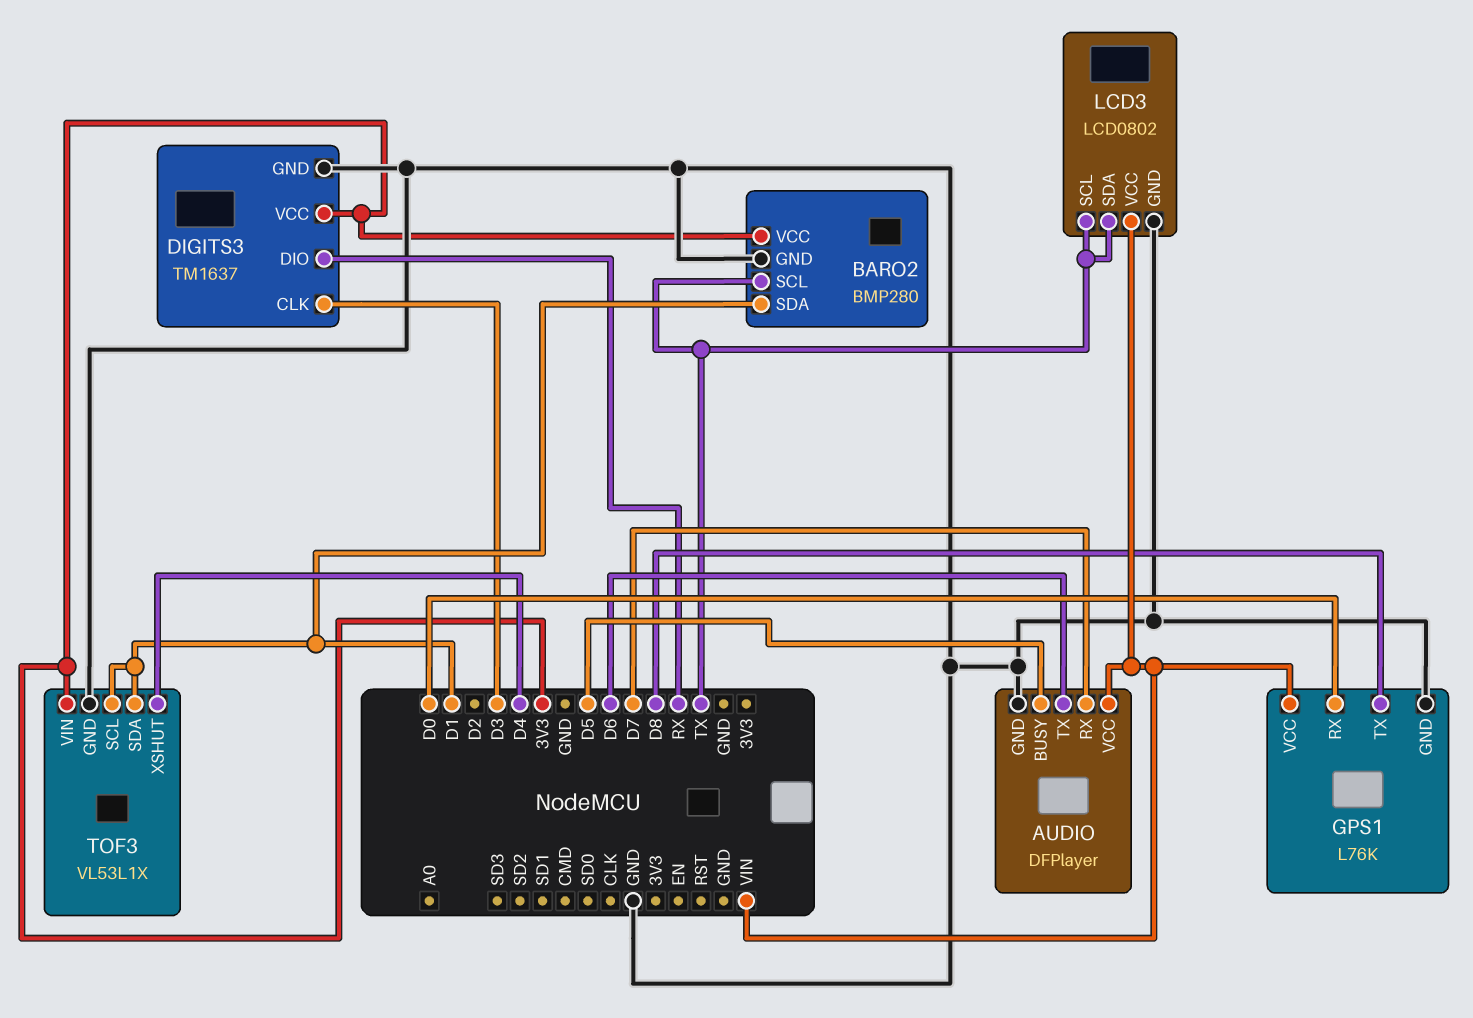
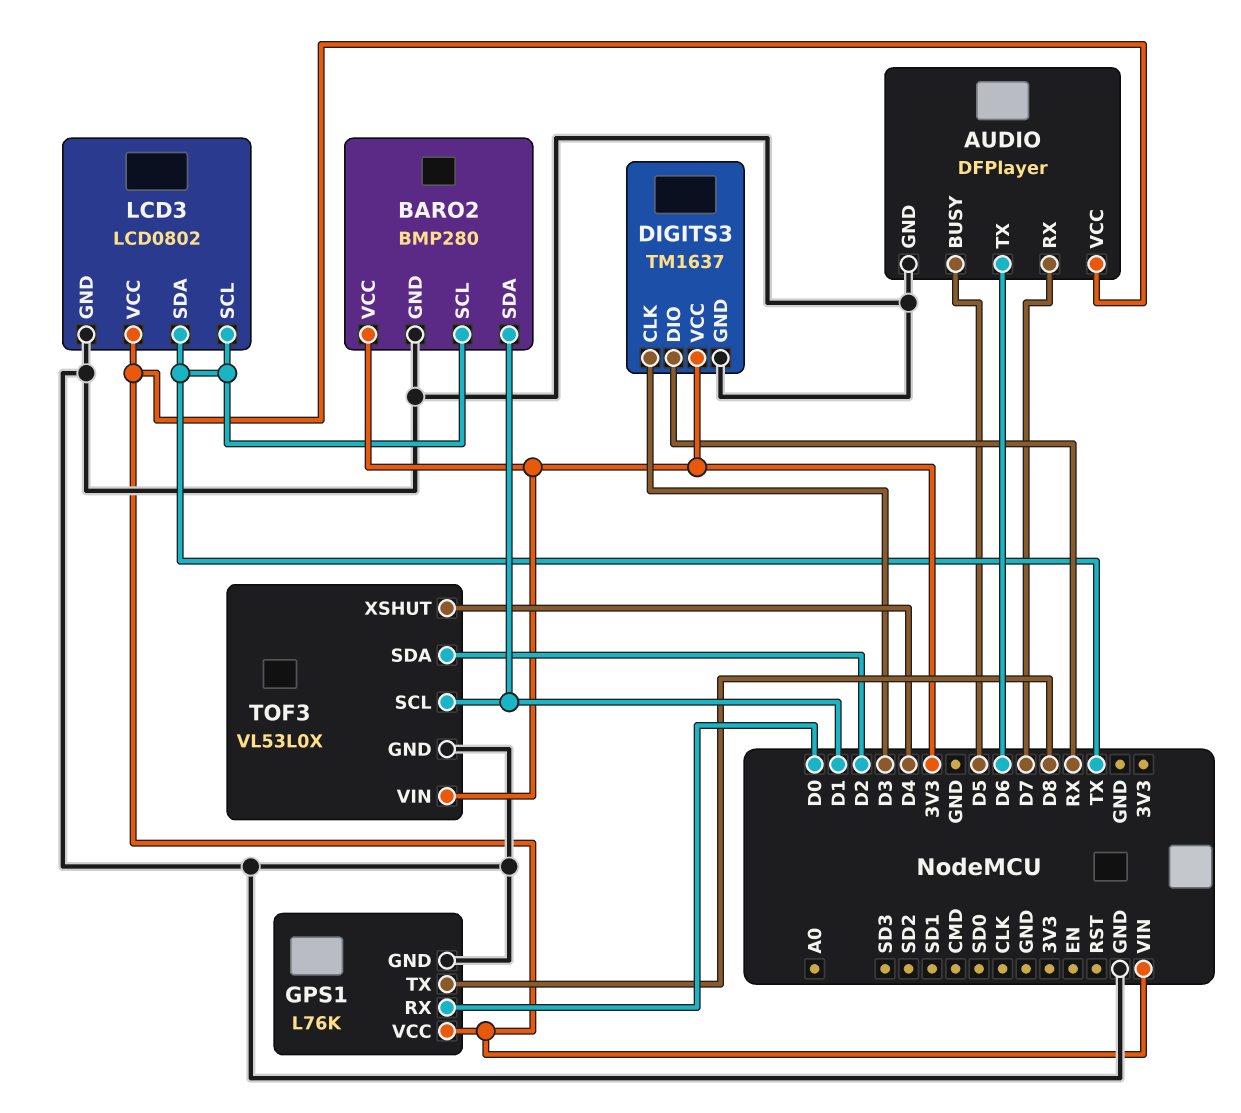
TOF3: VL53L1X -> VL53L0X
TOF3 pin SDA: D1 -> D2

